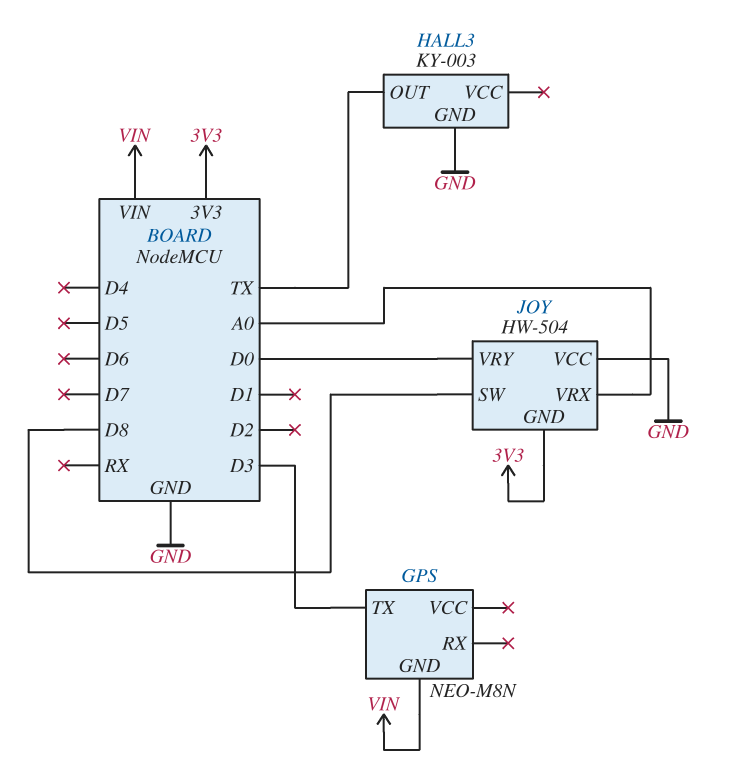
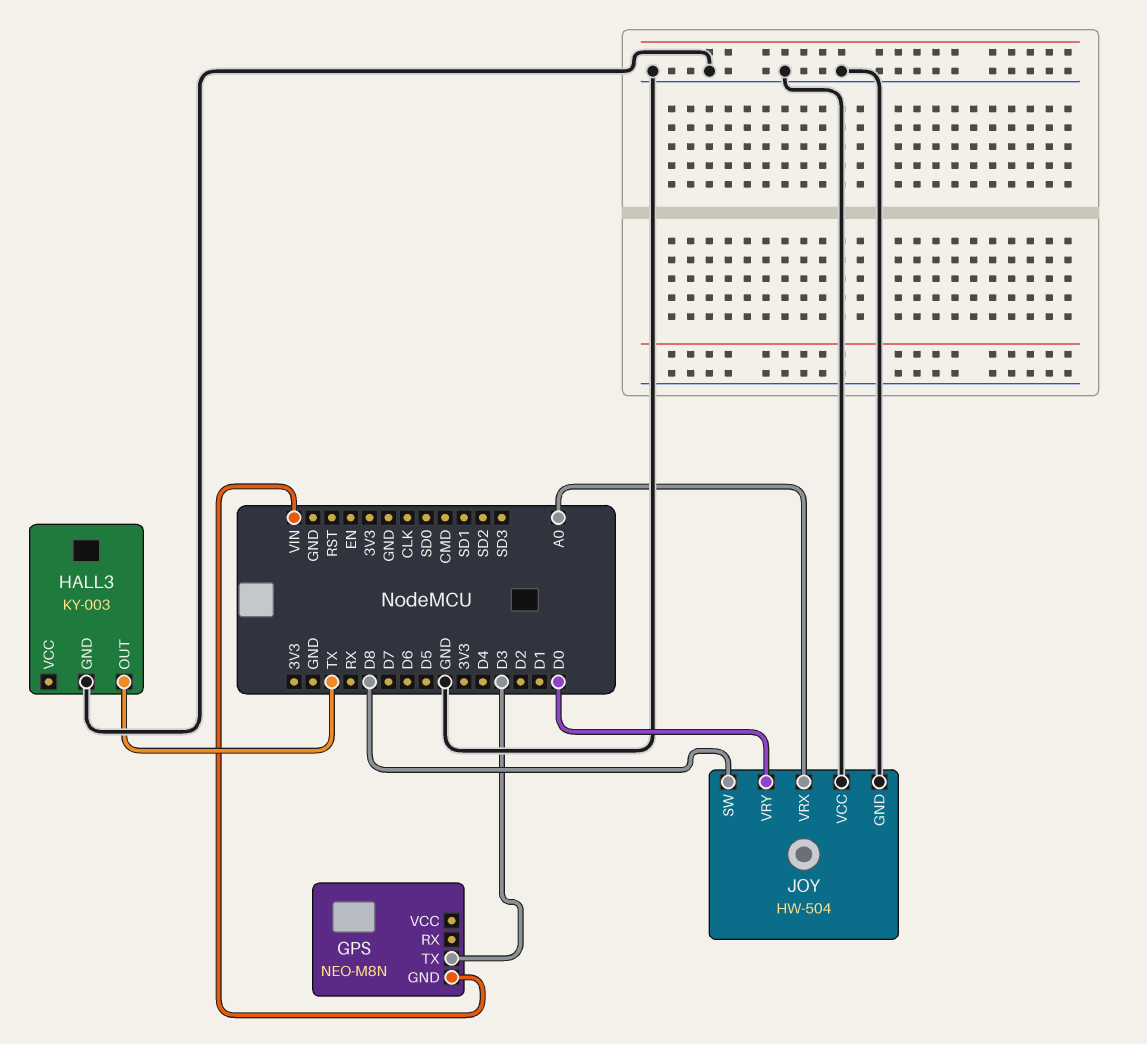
JOY pin GND: 3V3 -> GND

